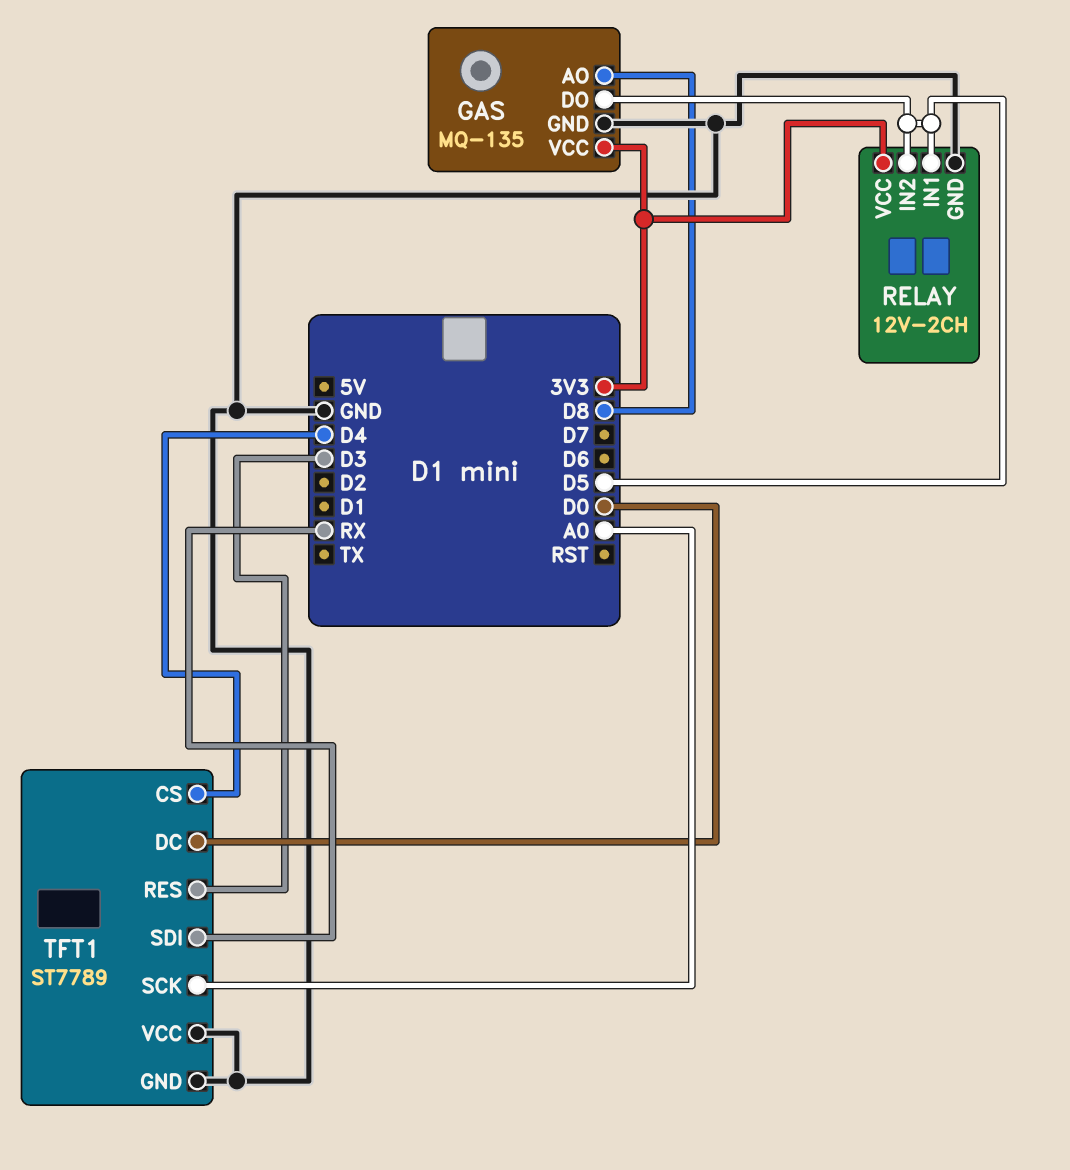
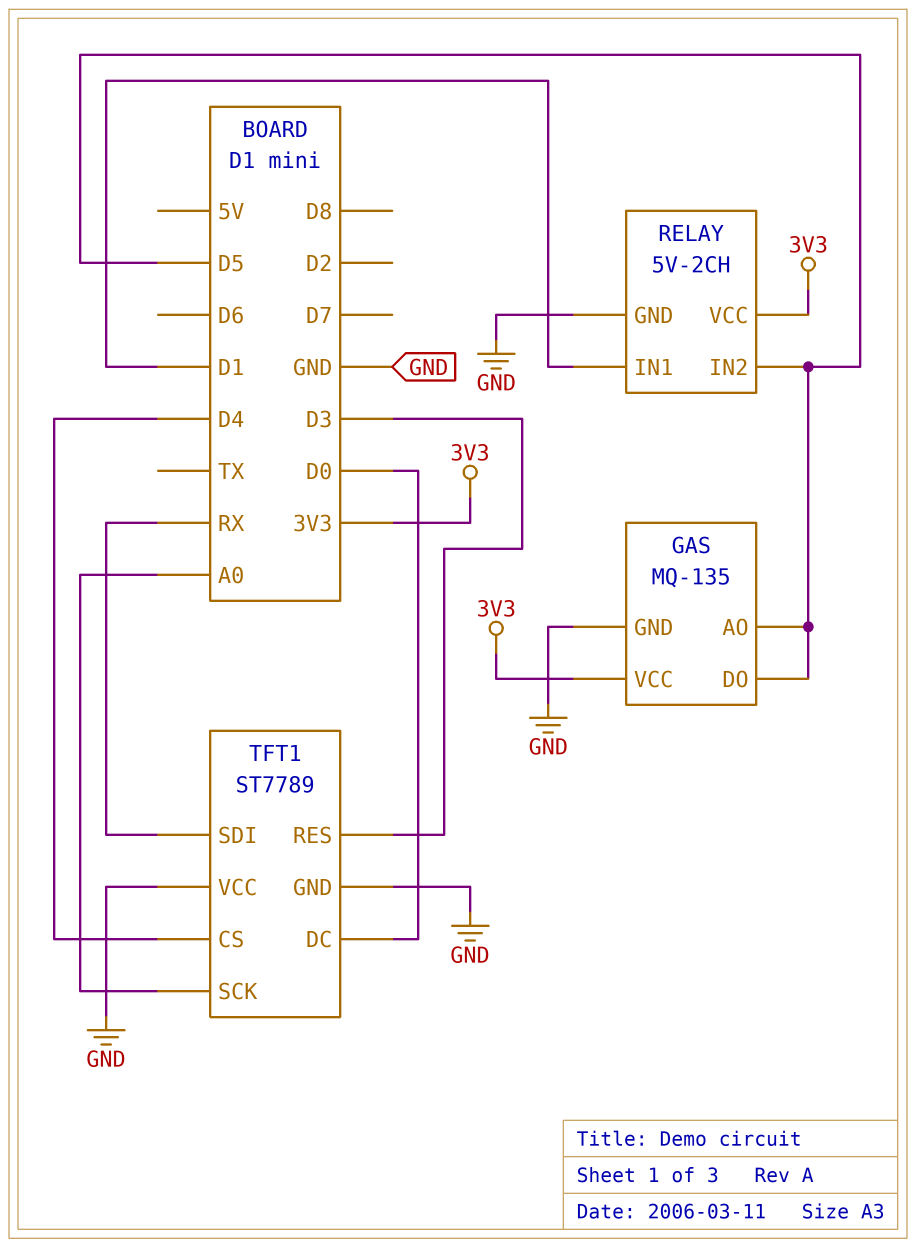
GAS pin AO: D8 -> D5
RELAY: 12V-2CH -> 5V-2CH
RELAY pin IN1: D5 -> D1

